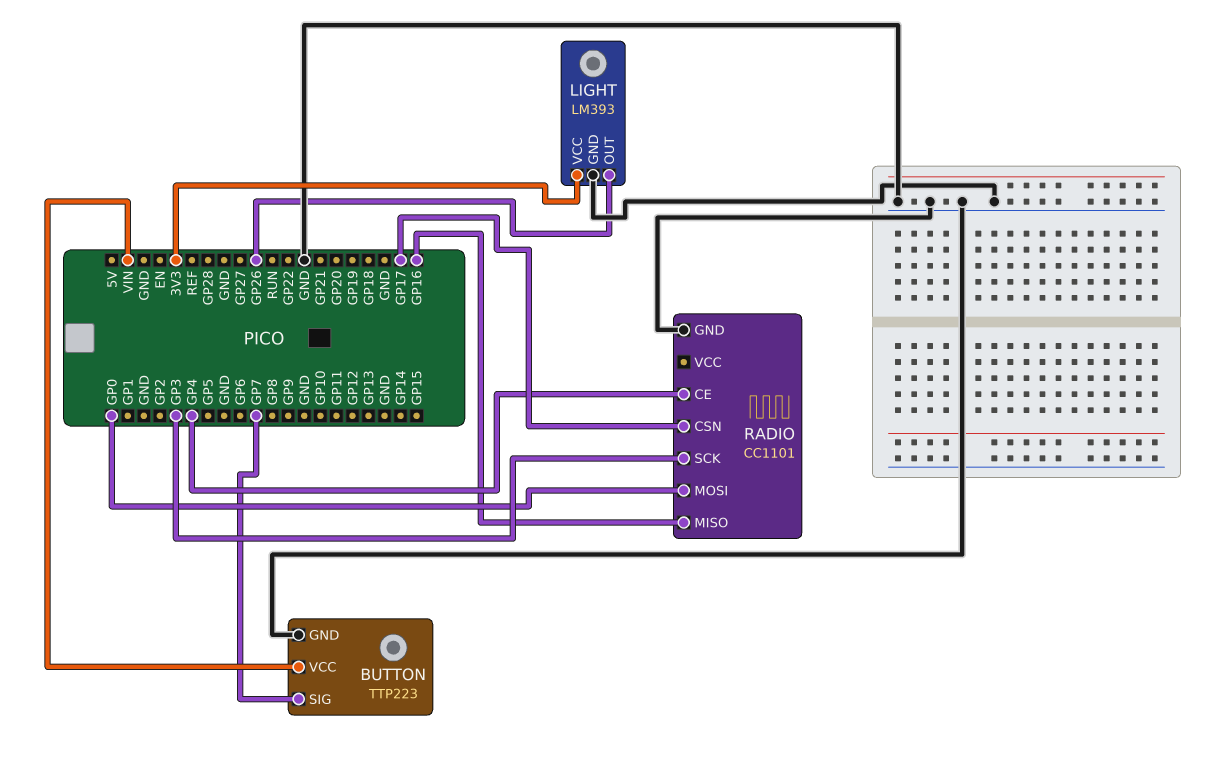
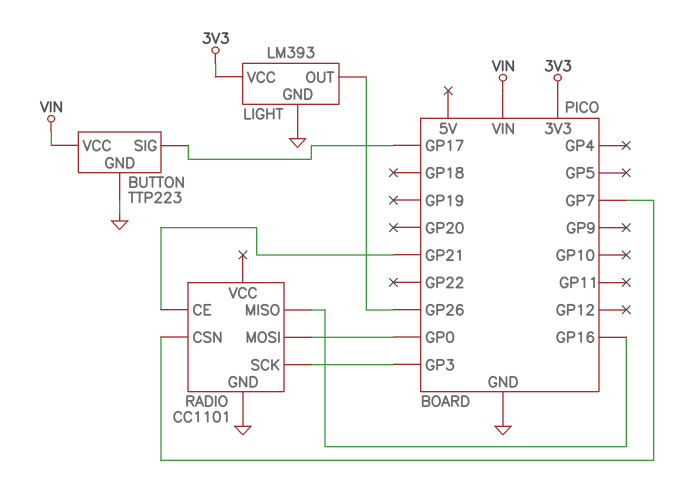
BUTTON pin SIG: GP7 -> GP17
RADIO pin CE: GP4 -> GP21
RADIO pin CSN: GP17 -> GP7

